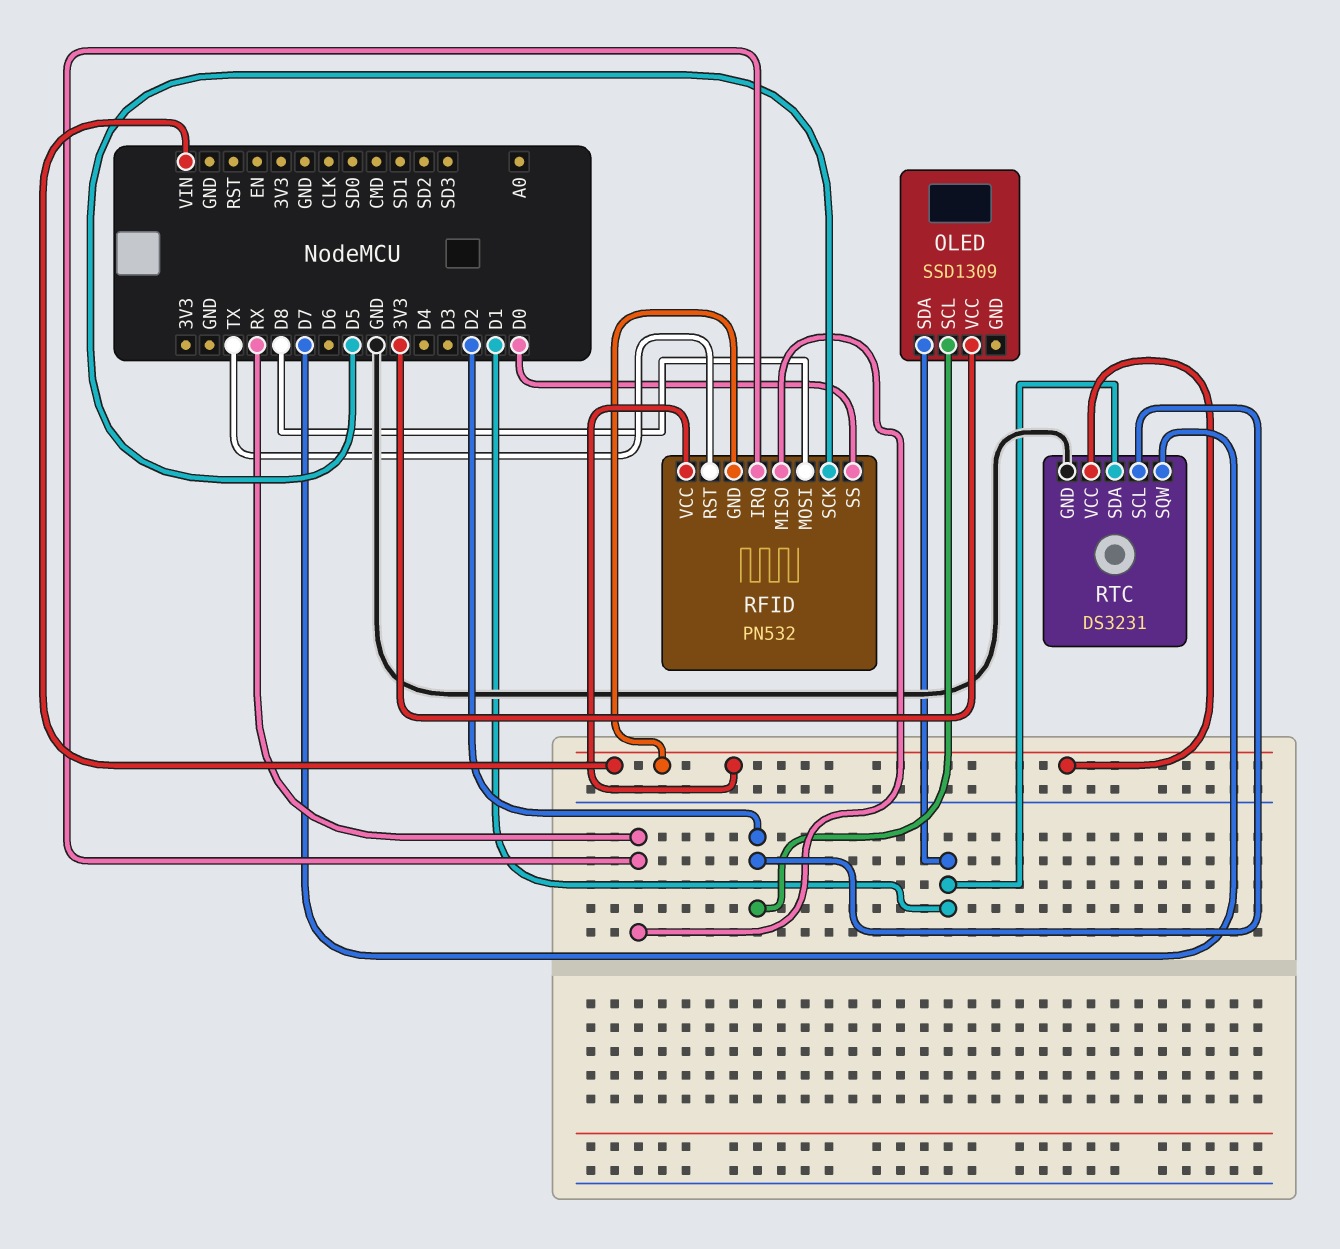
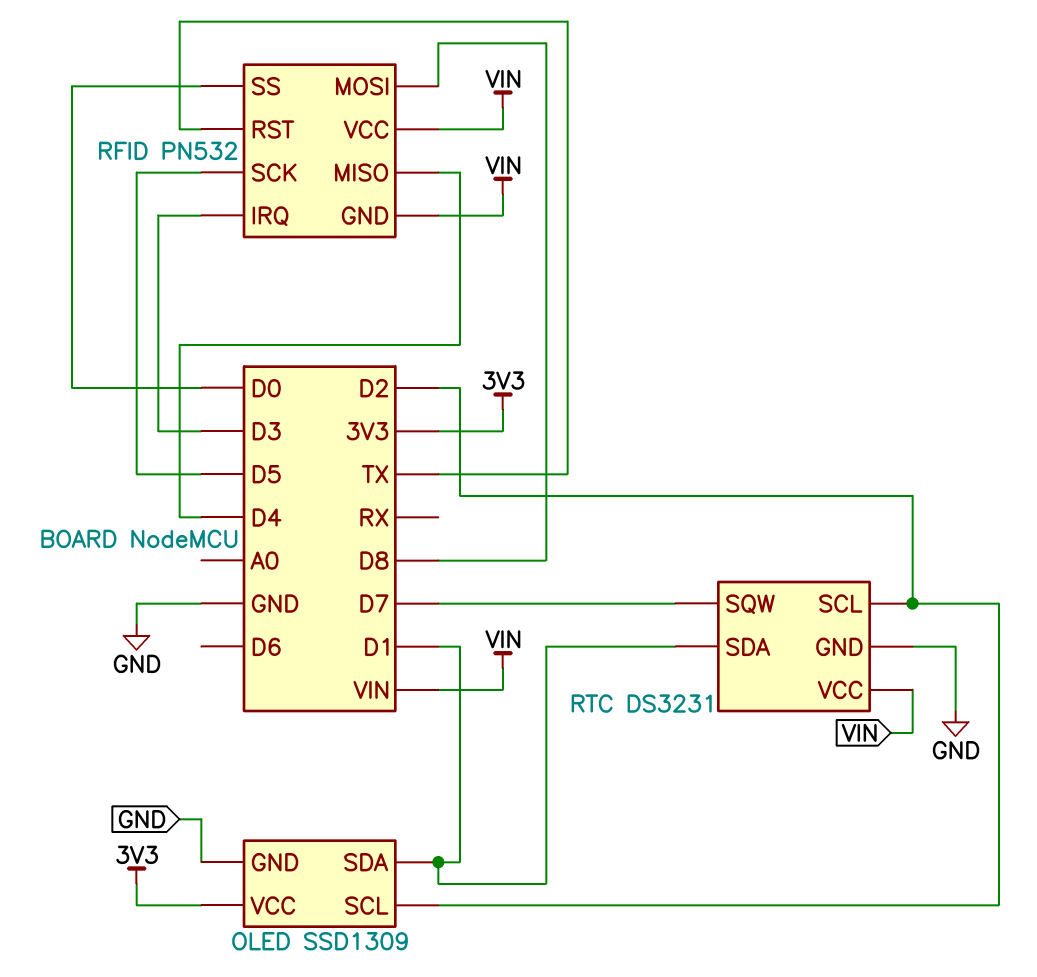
OLED pin GND: none -> GND
RFID pin IRQ: RX -> D3
RFID pin MISO: RX -> D4

